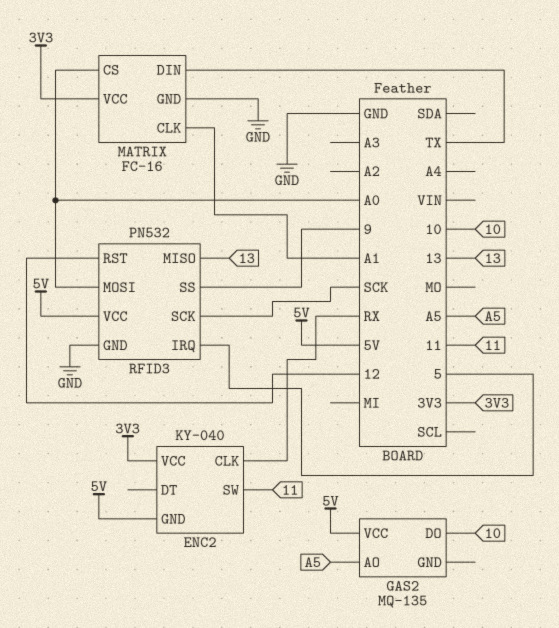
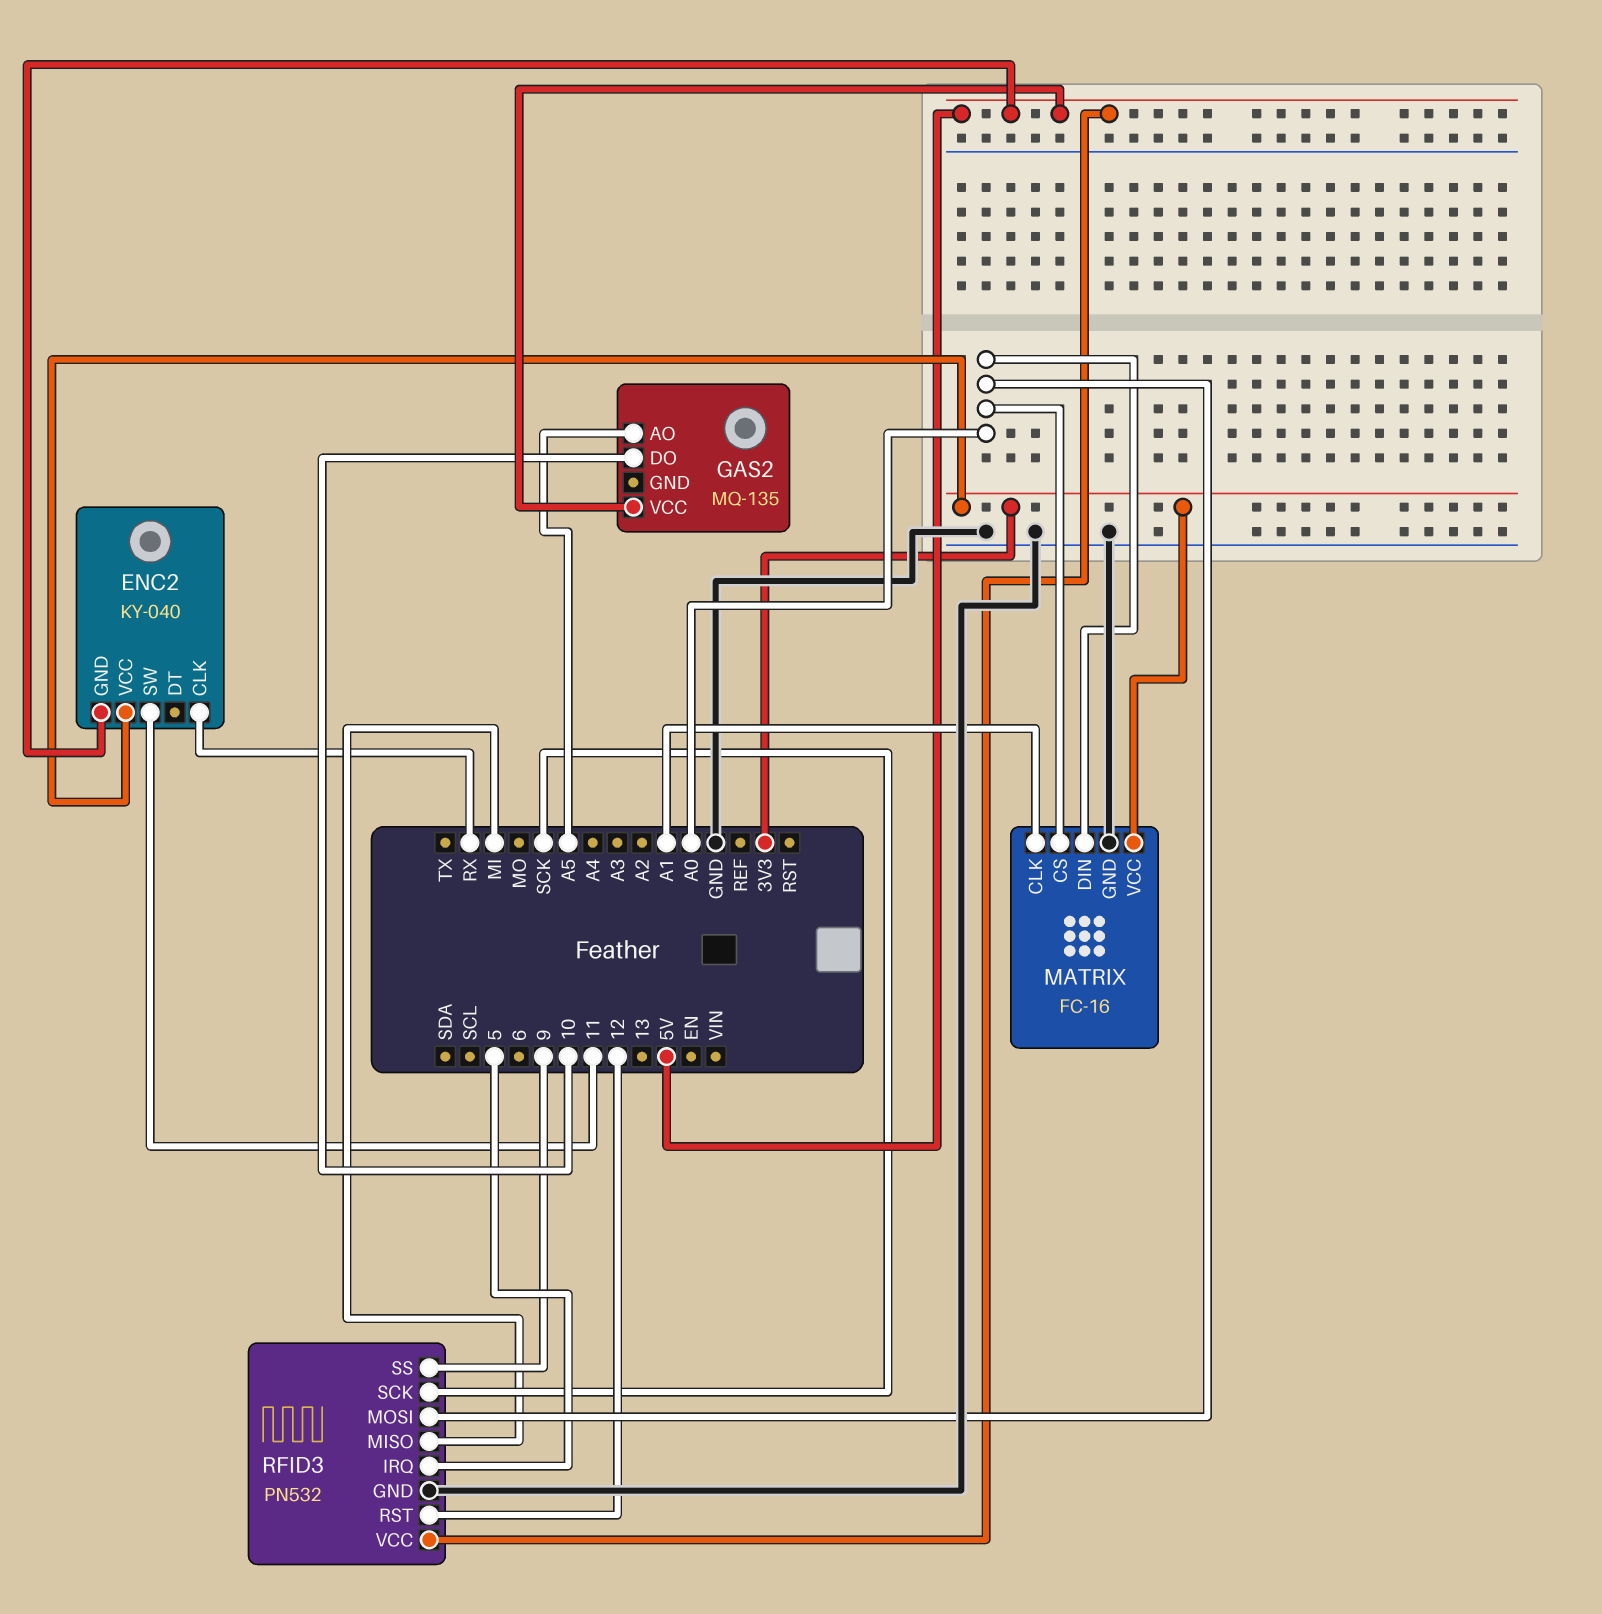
MATRIX pin DIN: TX -> A0
RFID3 pin MISO: 13 -> MI

